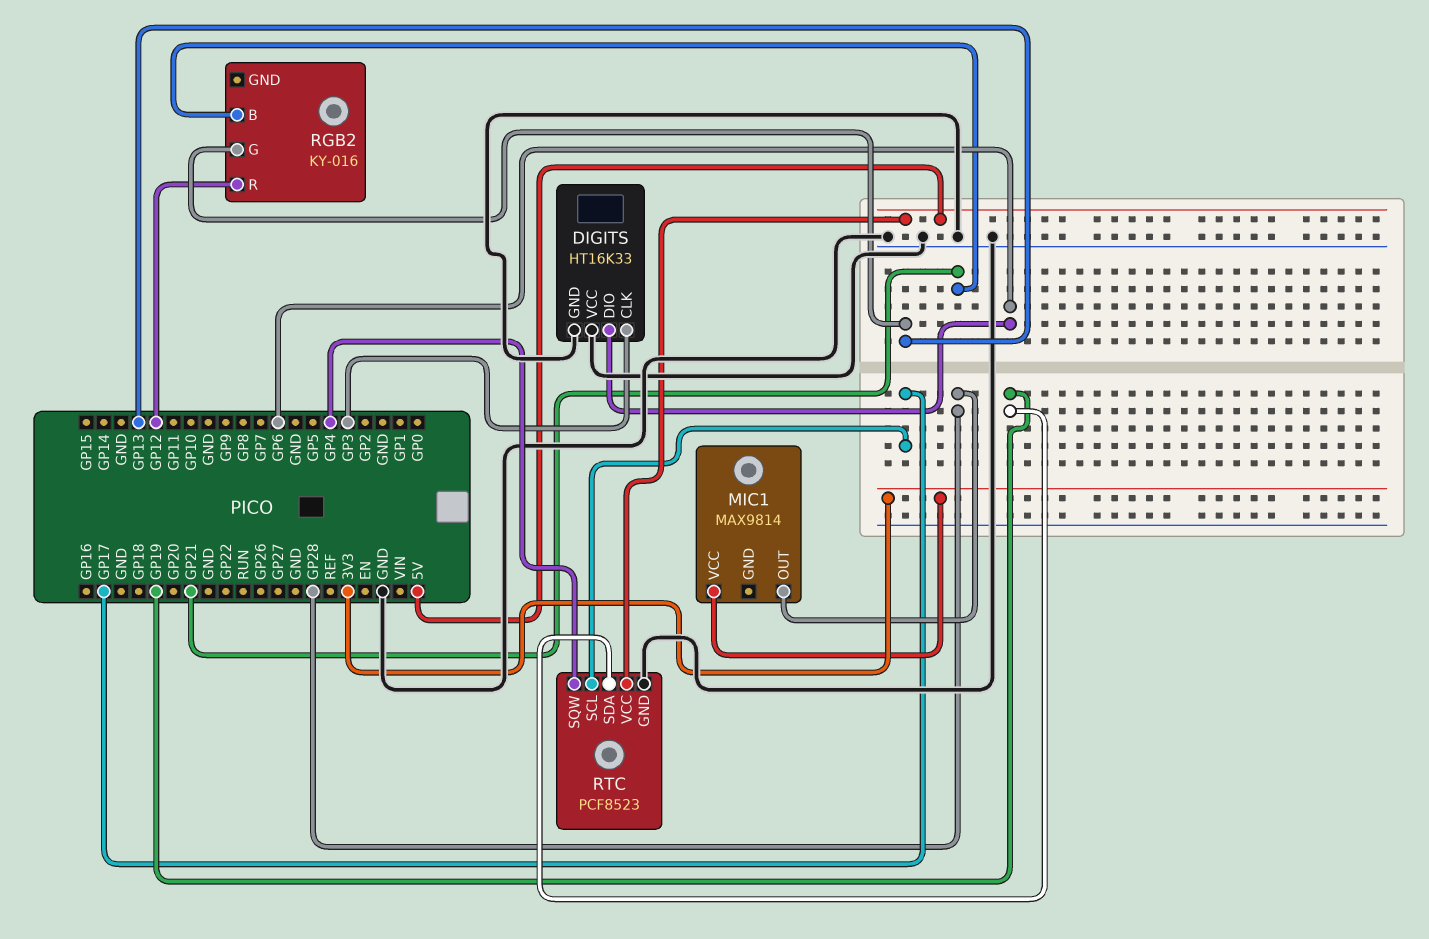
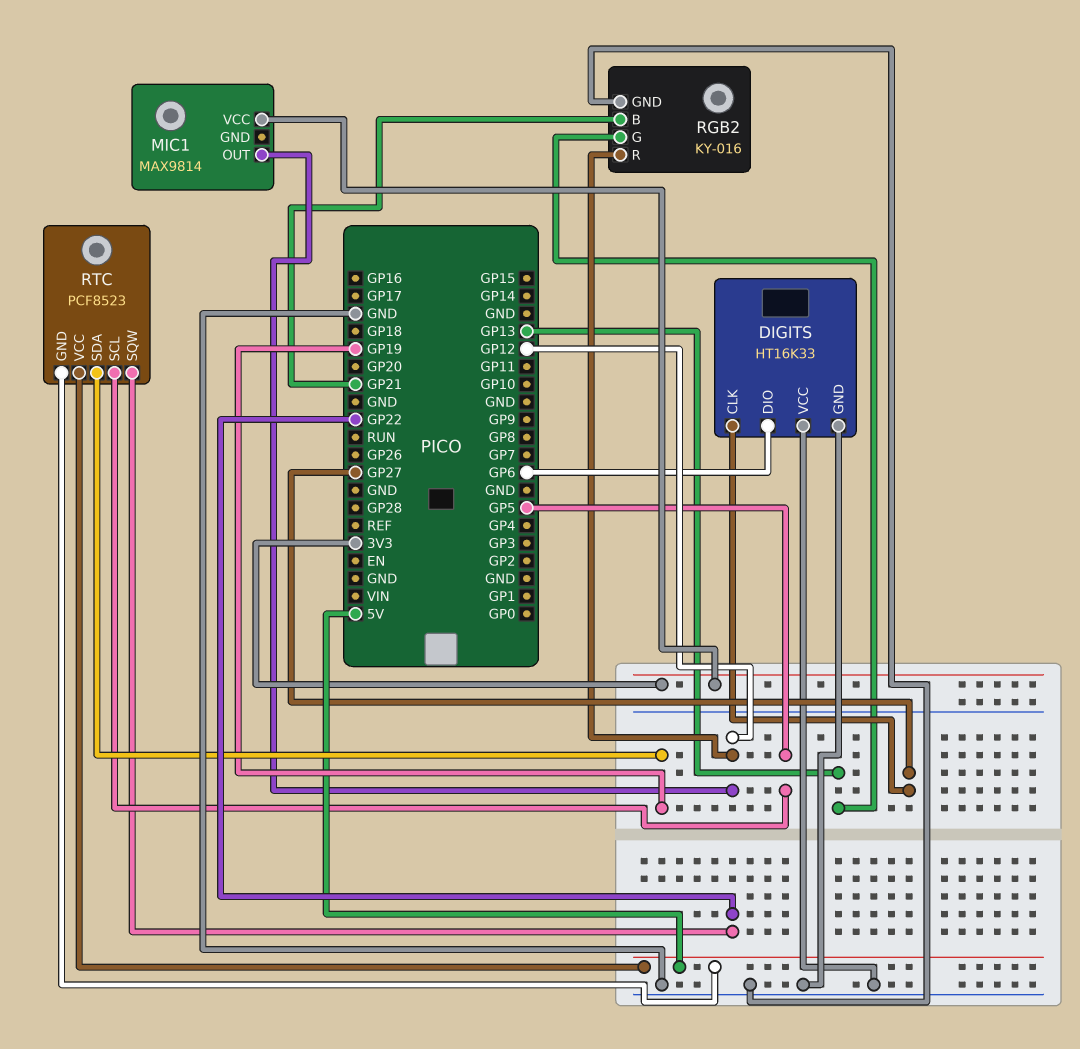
DIGITS pin CLK: GP3 -> GP27
MIC1 pin OUT: GP28 -> GP12
RGB2 pin GND: none -> GND
RTC pin GND: GND -> 5V
RTC pin SCL: GP17 -> GP5
RTC pin SQW: GP4 -> GP22

